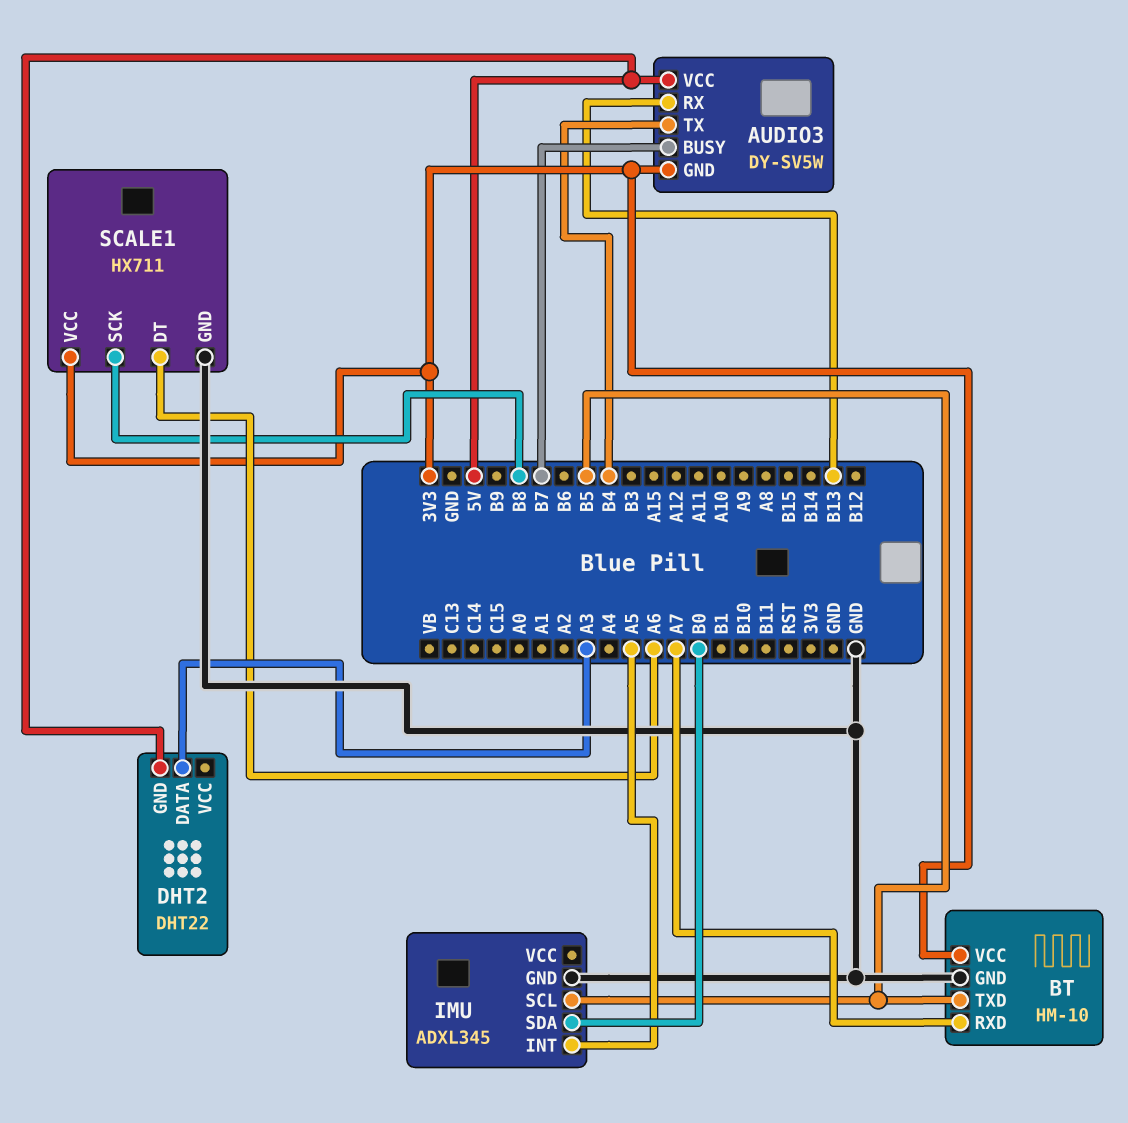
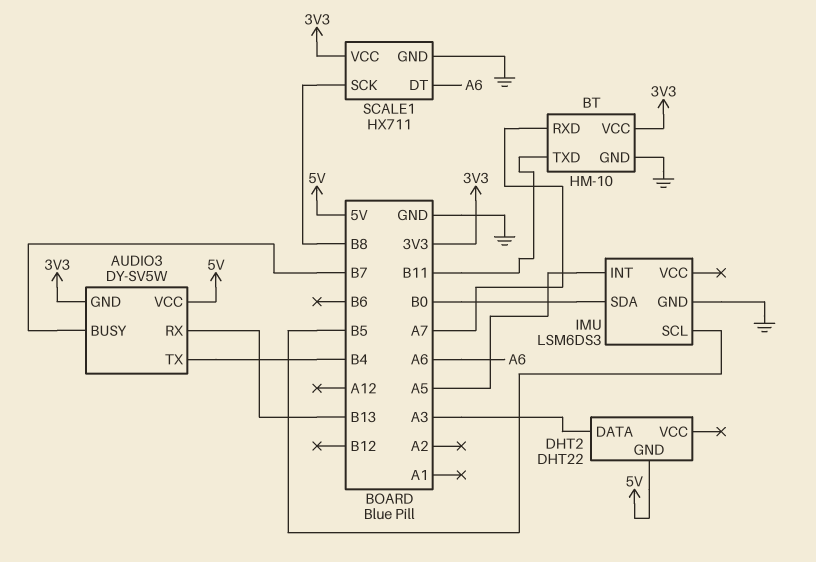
BT pin TXD: B5 -> B11
IMU: ADXL345 -> LSM6DS3

